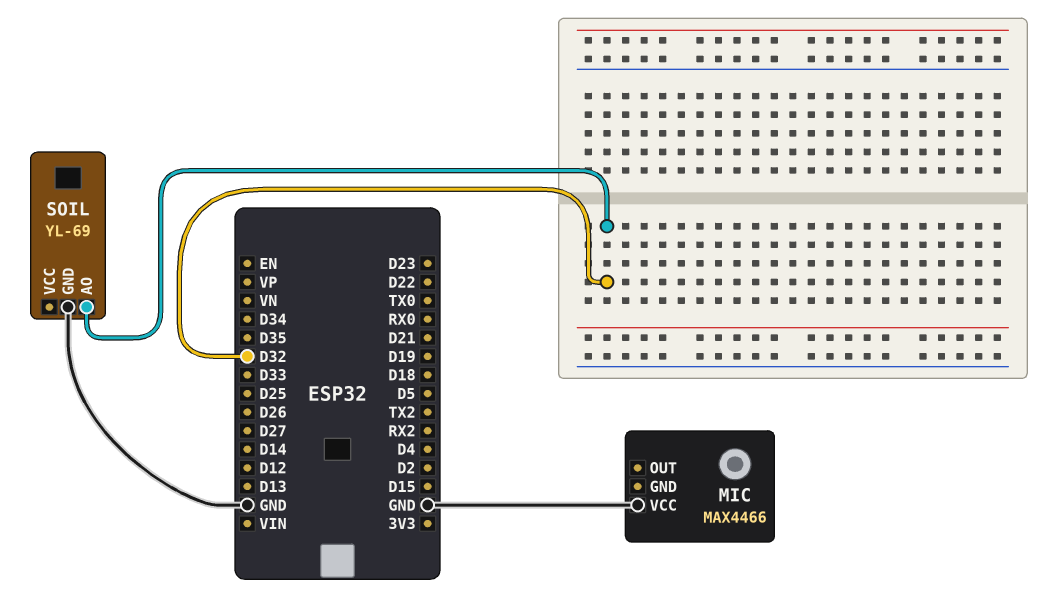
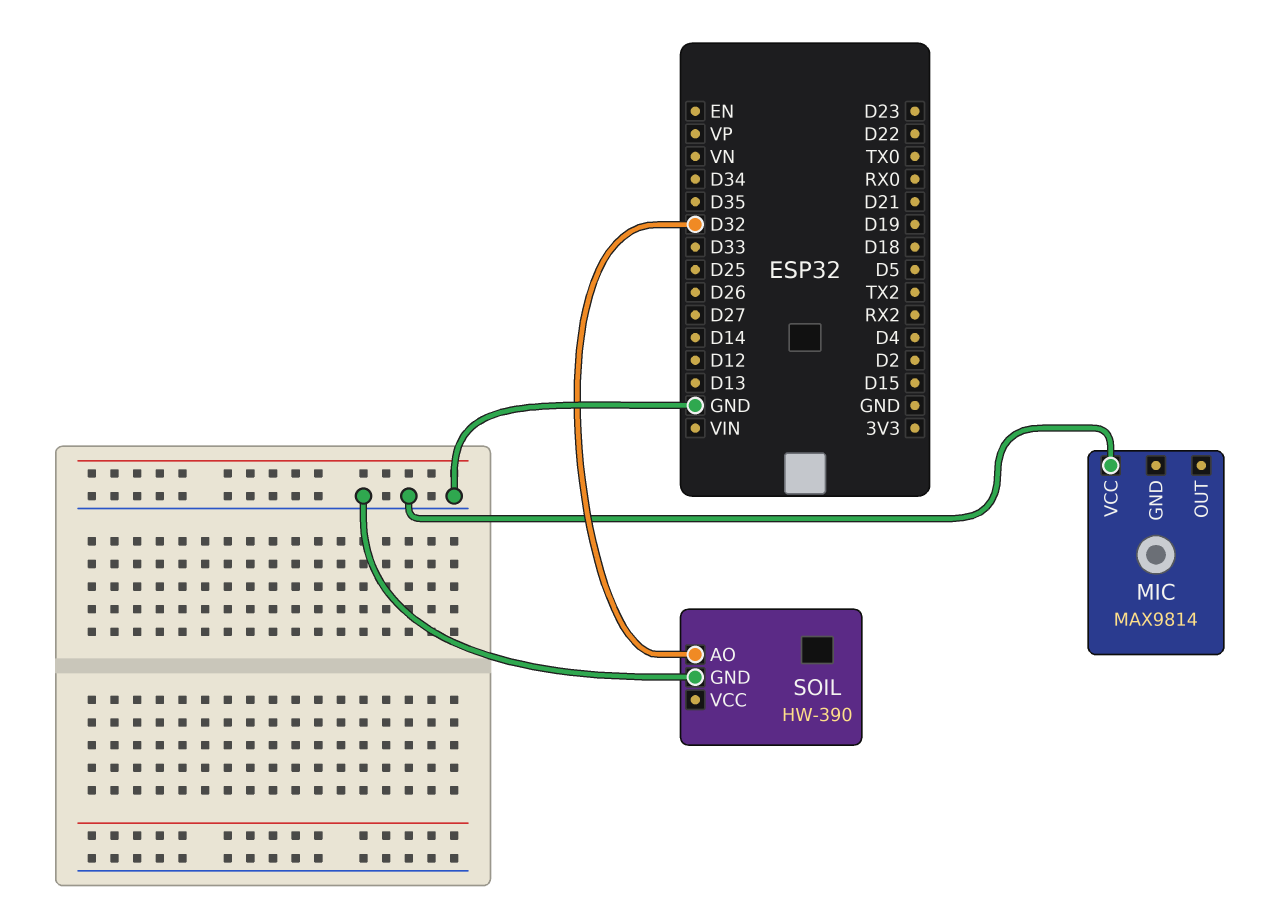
MIC: MAX4466 -> MAX9814
SOIL: YL-69 -> HW-390

